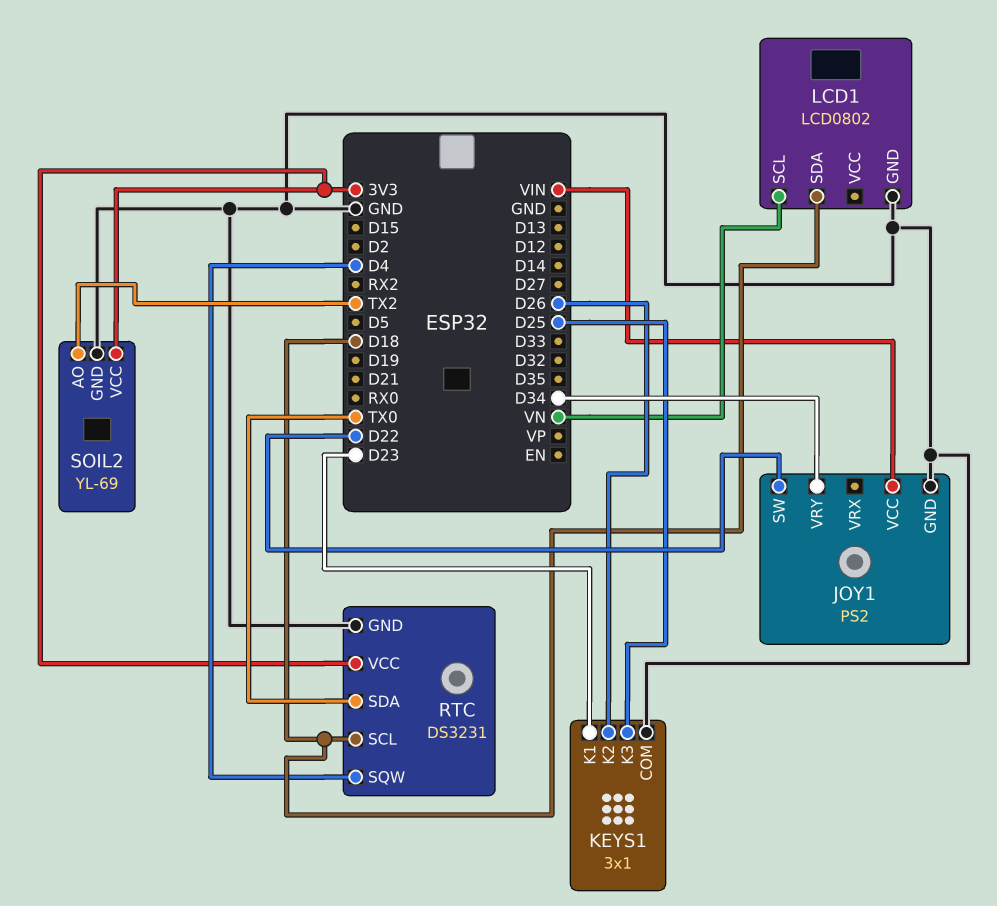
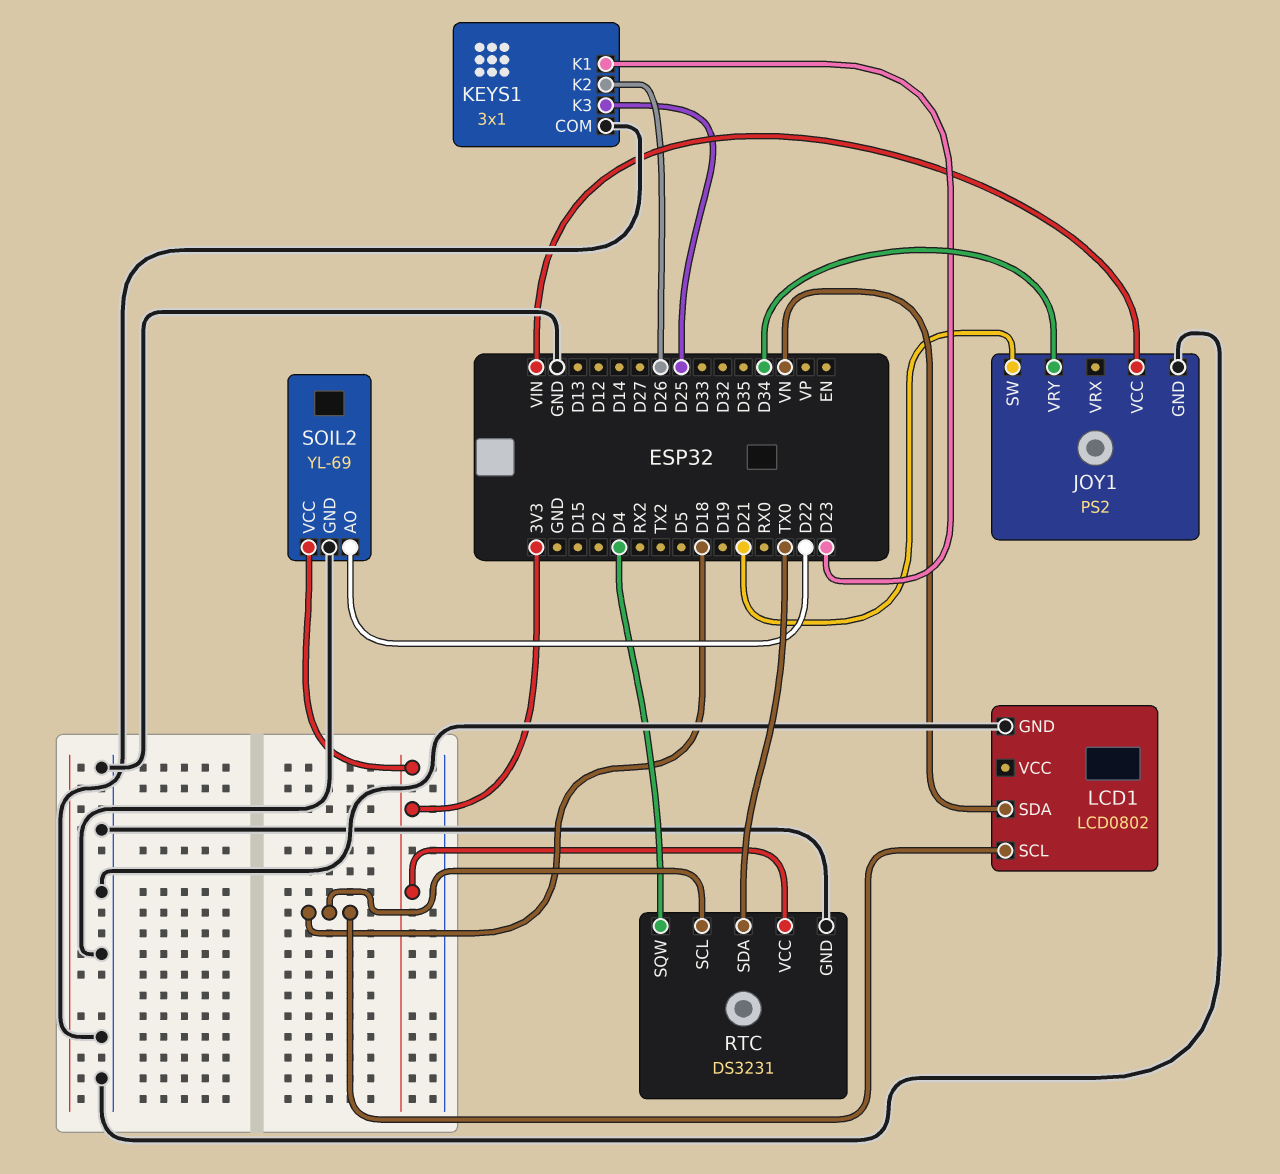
JOY1 pin SW: D22 -> D21
LCD1 pin SCL: VN -> D18
LCD1 pin SDA: D18 -> VN
SOIL2 pin AO: TX2 -> D22

